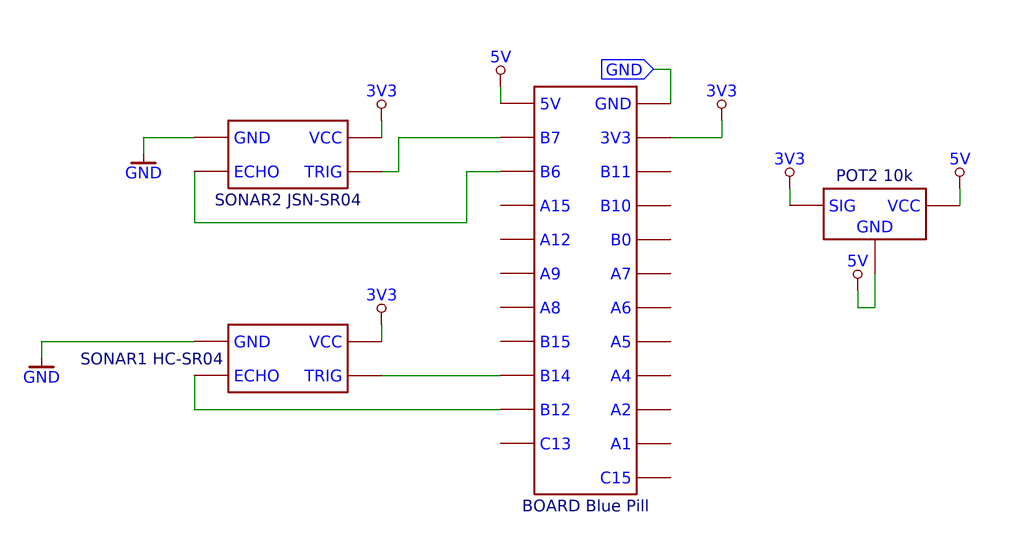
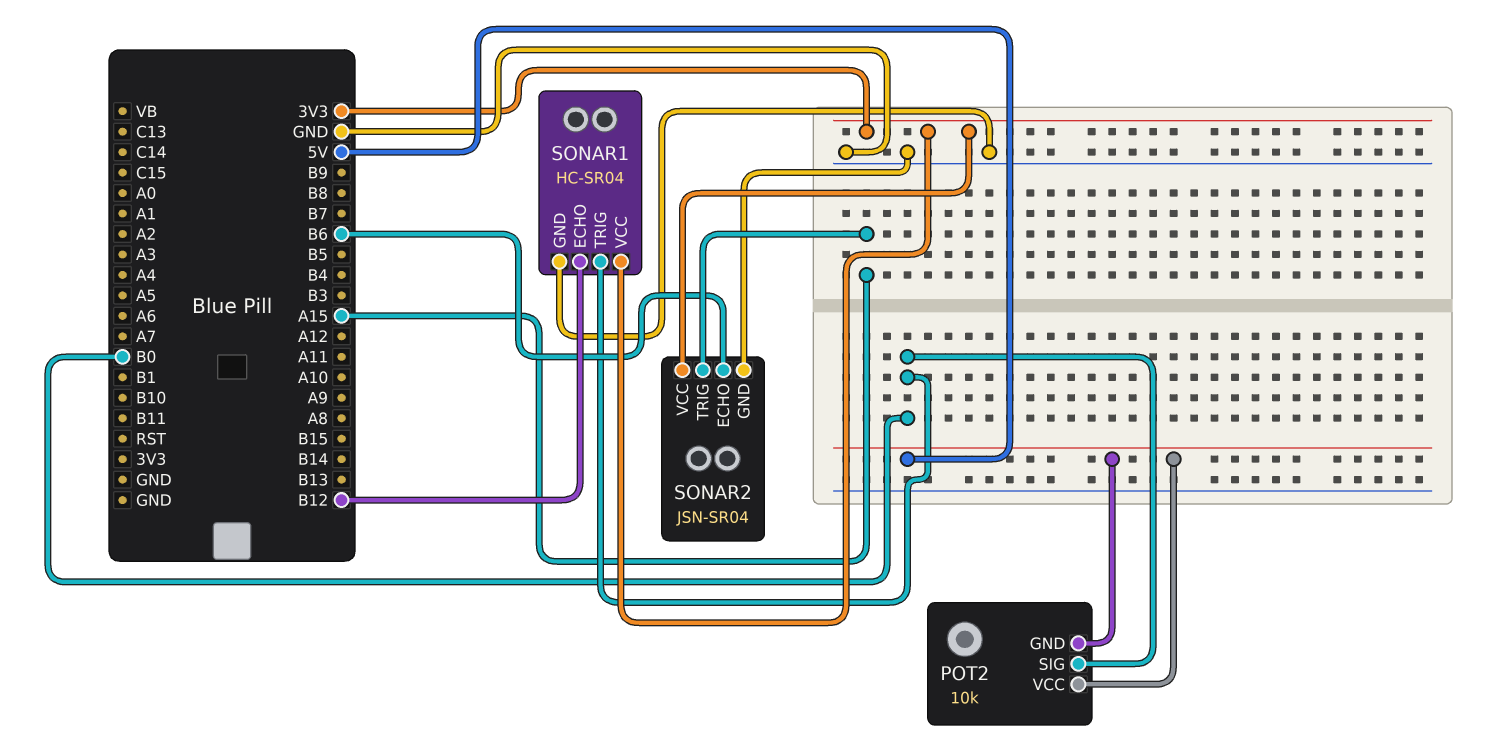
POT2 pin SIG: 3V3 -> B0
SONAR1 pin TRIG: B14 -> B0
SONAR2 pin TRIG: B7 -> A15

